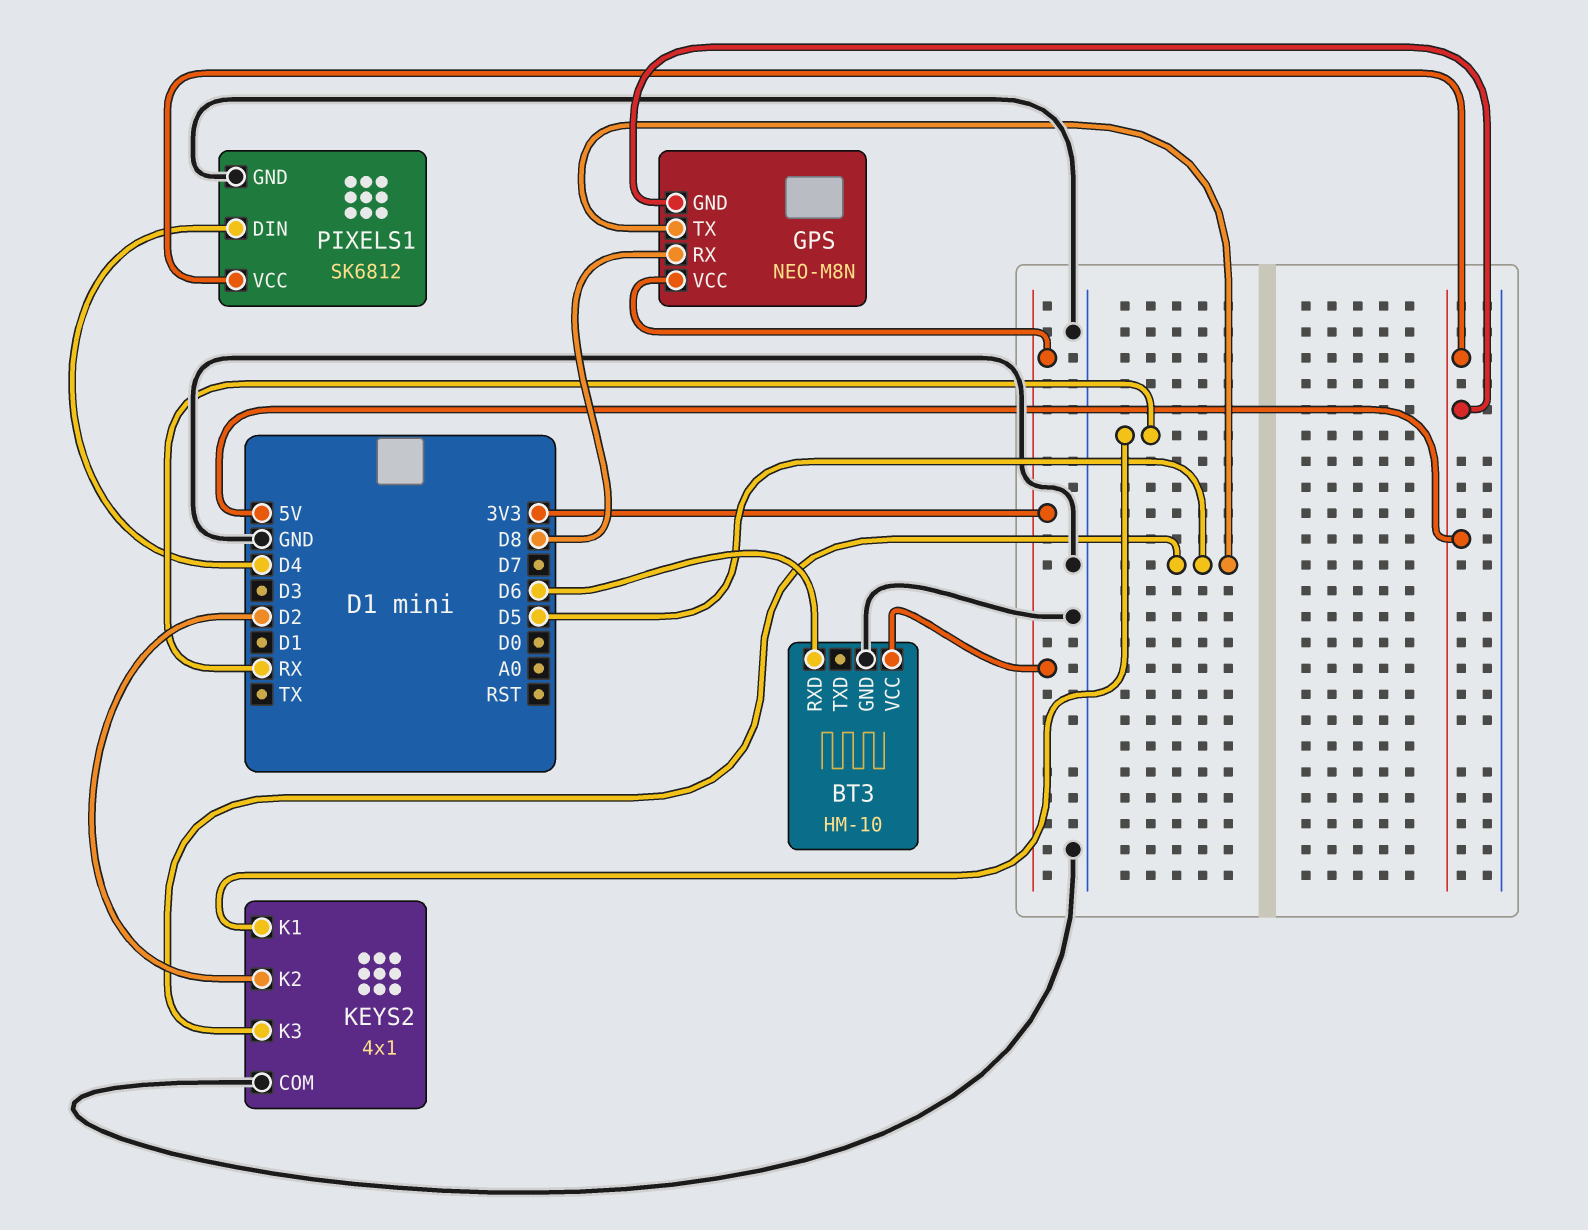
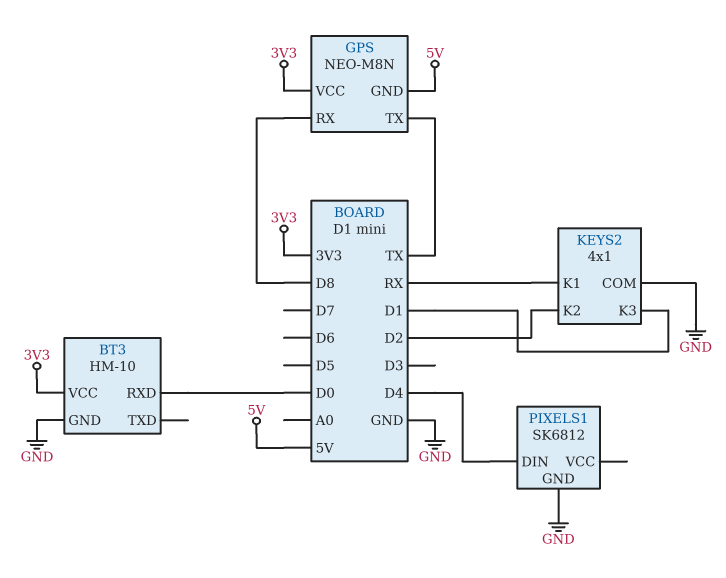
BT3 pin RXD: D6 -> D0
GPS pin TX: D5 -> TX
KEYS2 pin K3: D5 -> D1
PIXELS1 pin VCC: 5V -> none

